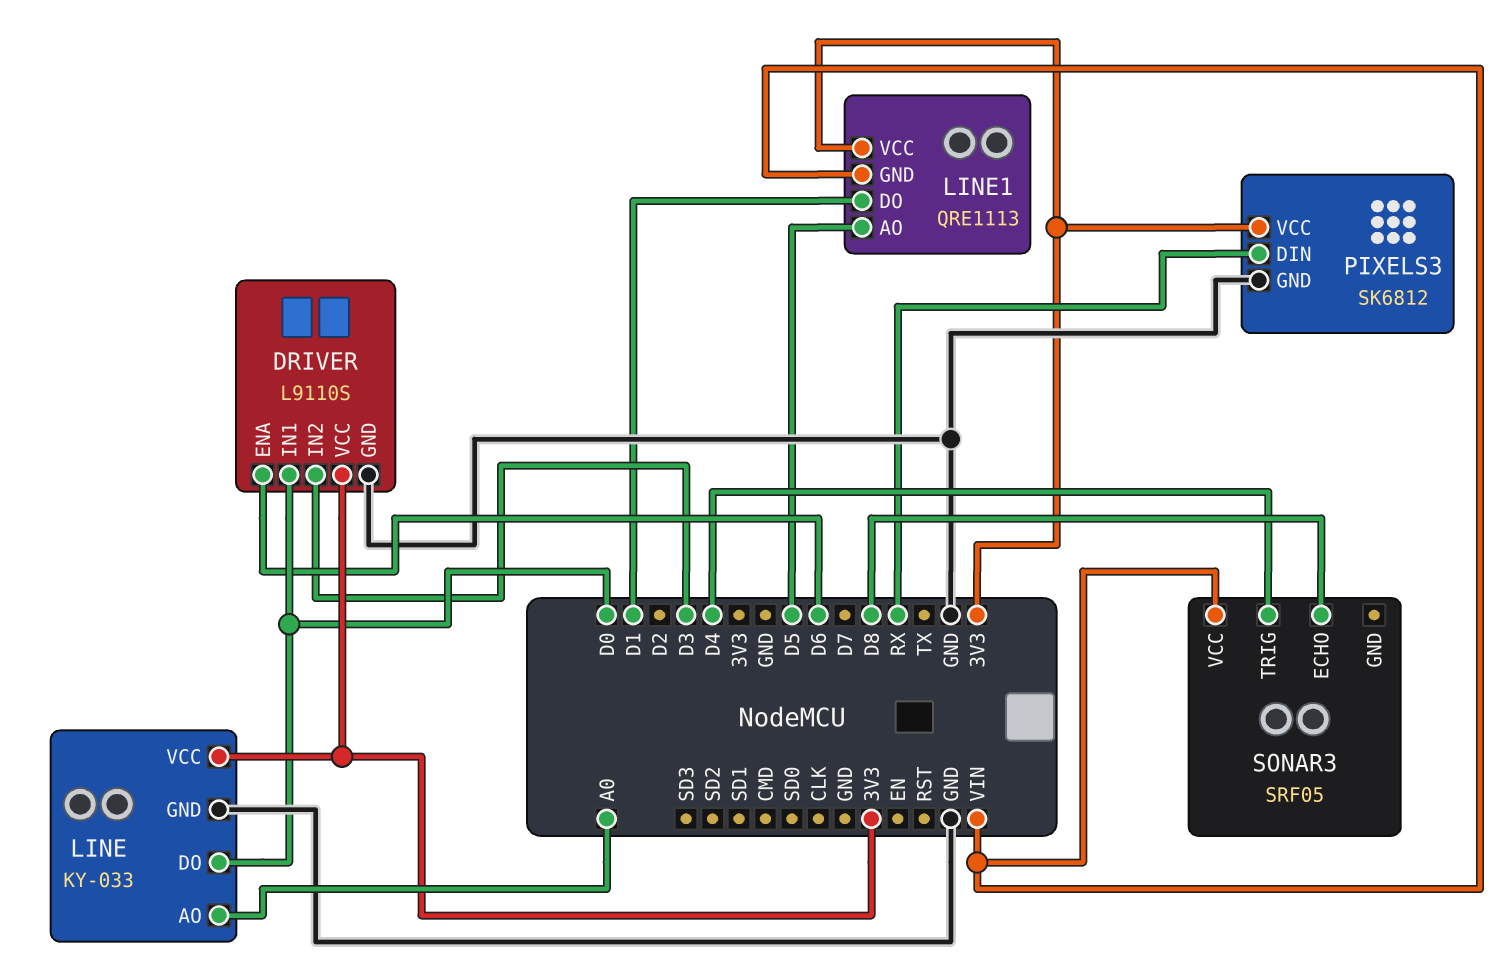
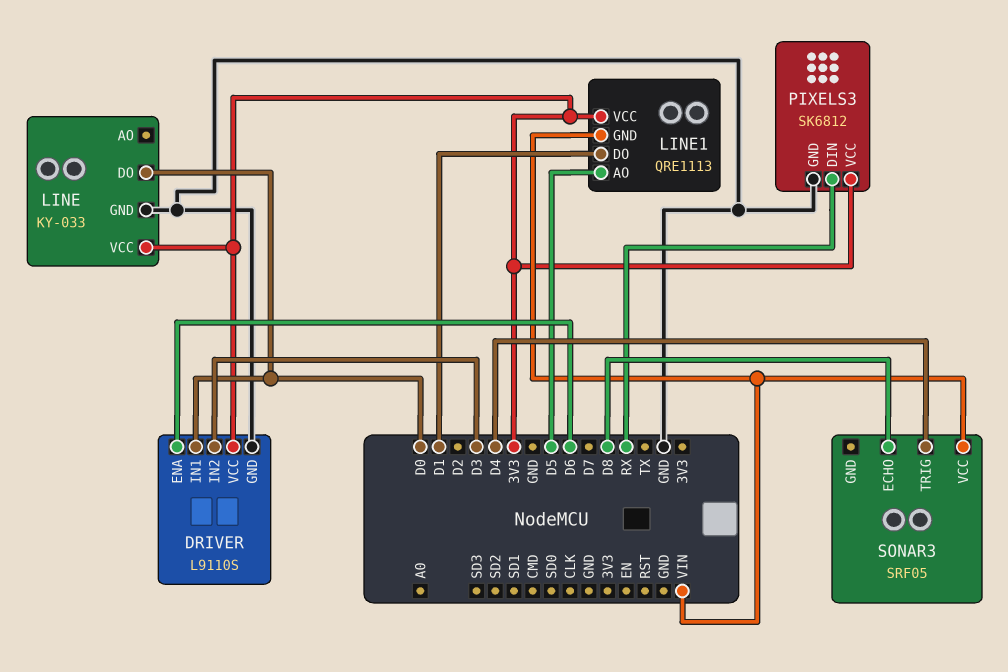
LINE pin AO: A0 -> none

